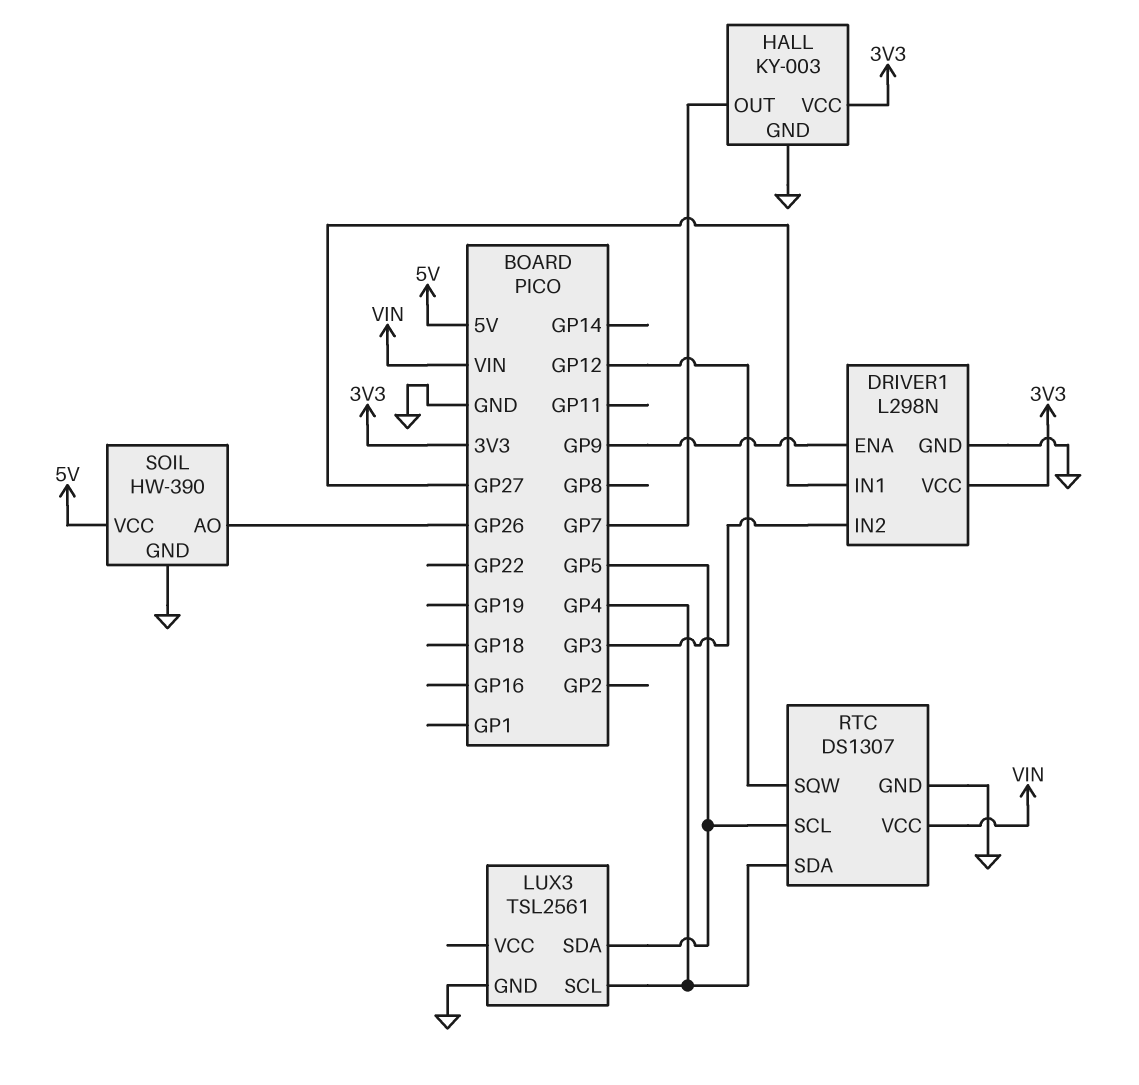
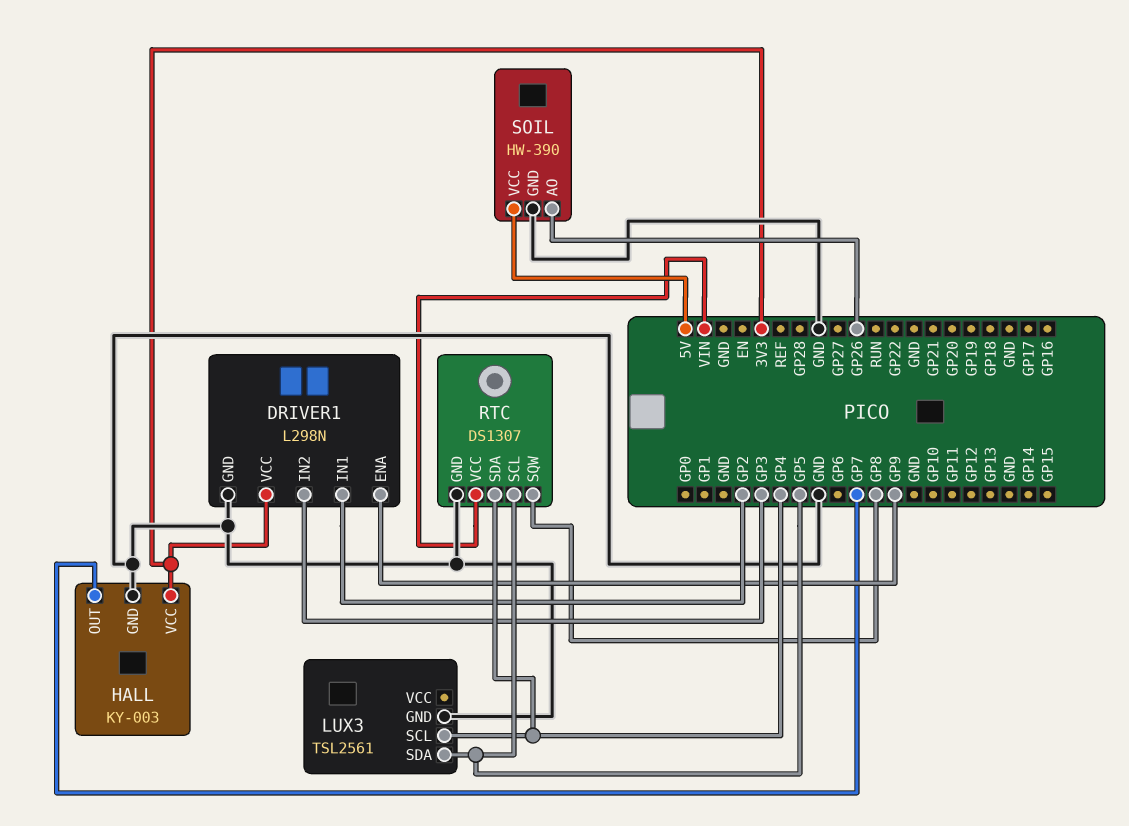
DRIVER1 pin IN1: GP27 -> GP2
RTC pin SQW: GP12 -> GP8

